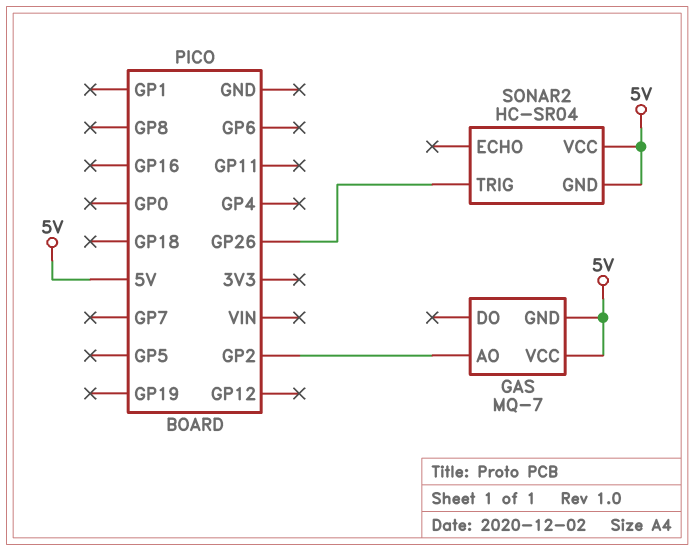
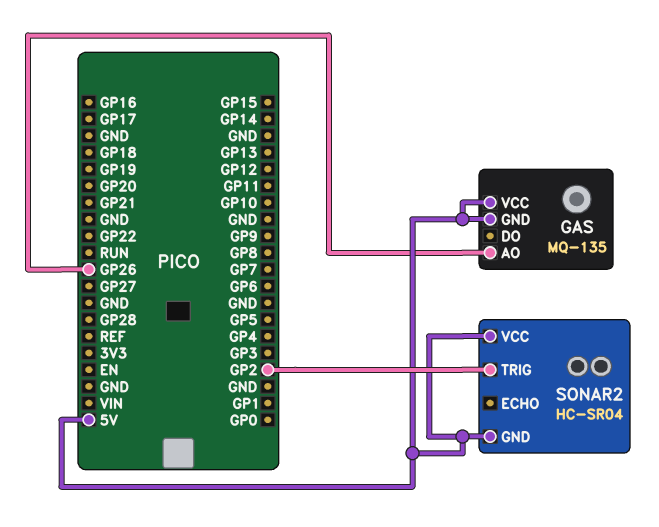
GAS: MQ-7 -> MQ-135
GAS pin AO: GP2 -> GP26
SONAR2 pin TRIG: GP26 -> GP2

